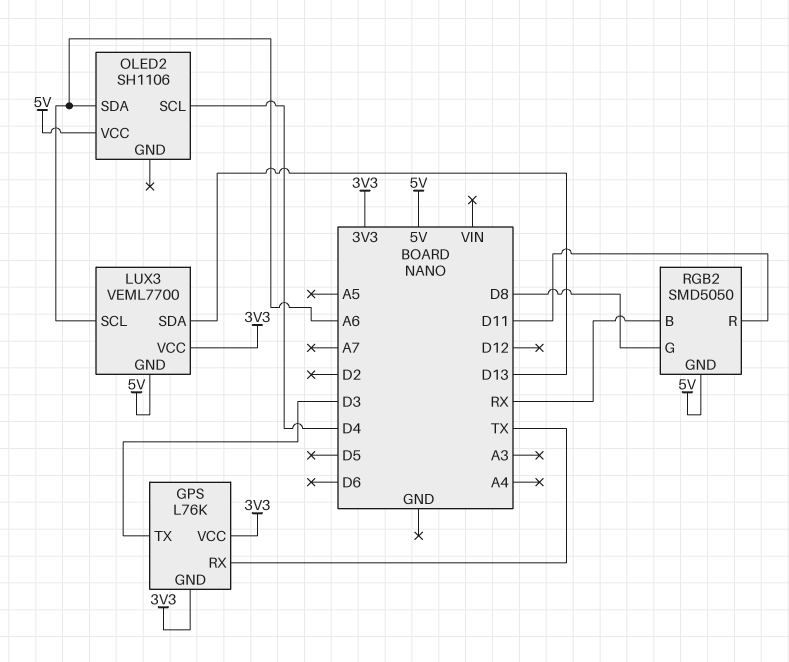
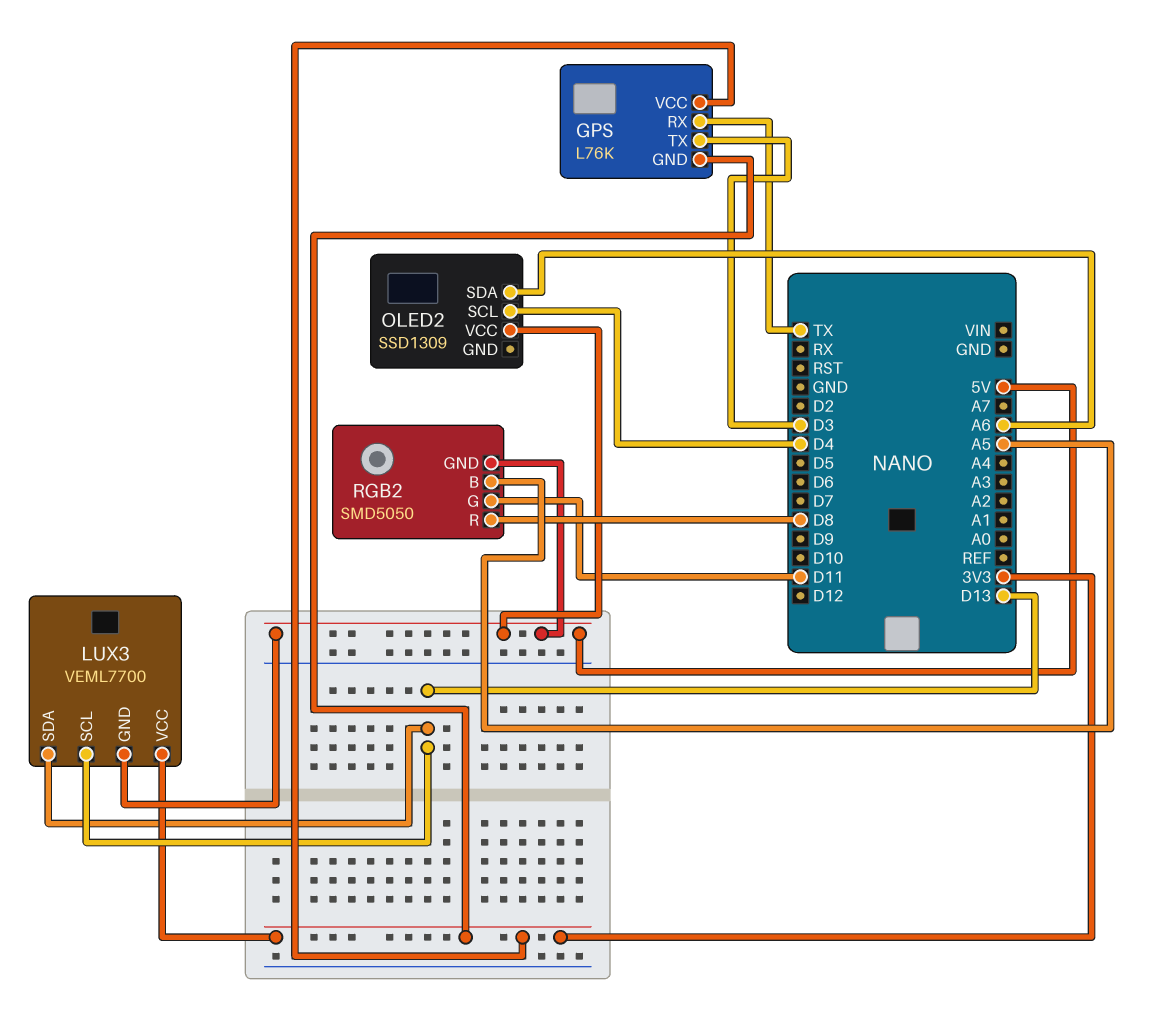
LUX3 pin SCL: A6 -> D13
OLED2: SH1106 -> SSD1309
RGB2 pin B: RX -> A5
RGB2 pin G: D8 -> D11
RGB2 pin R: D11 -> D8

